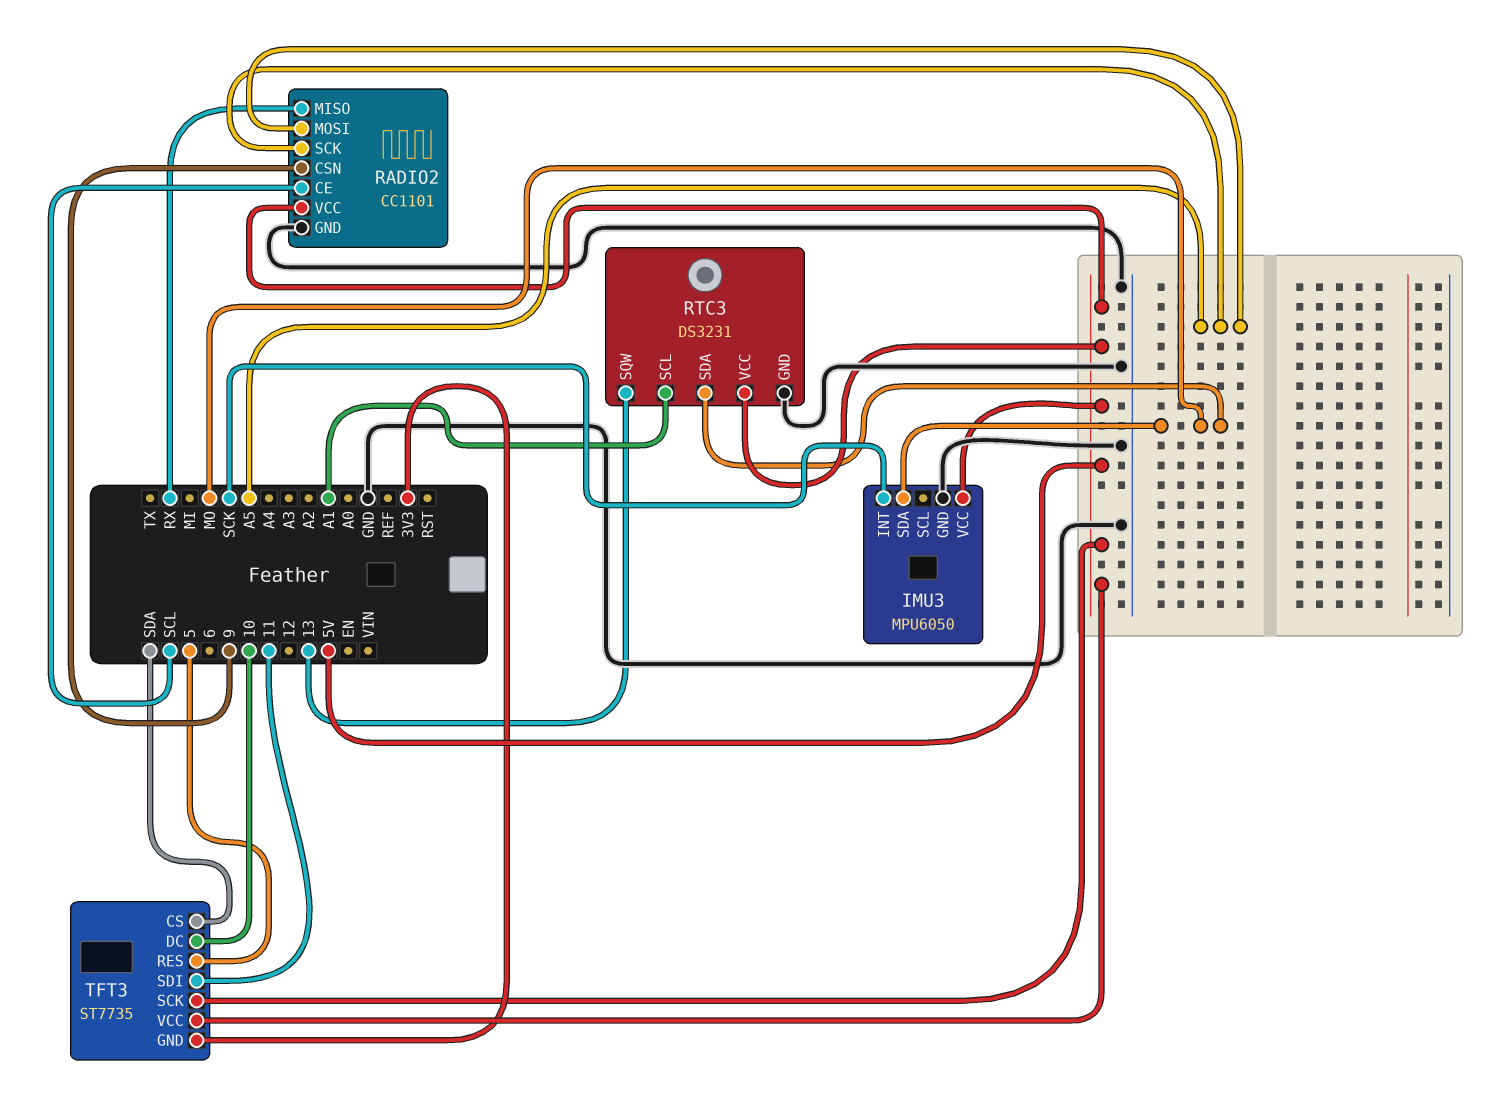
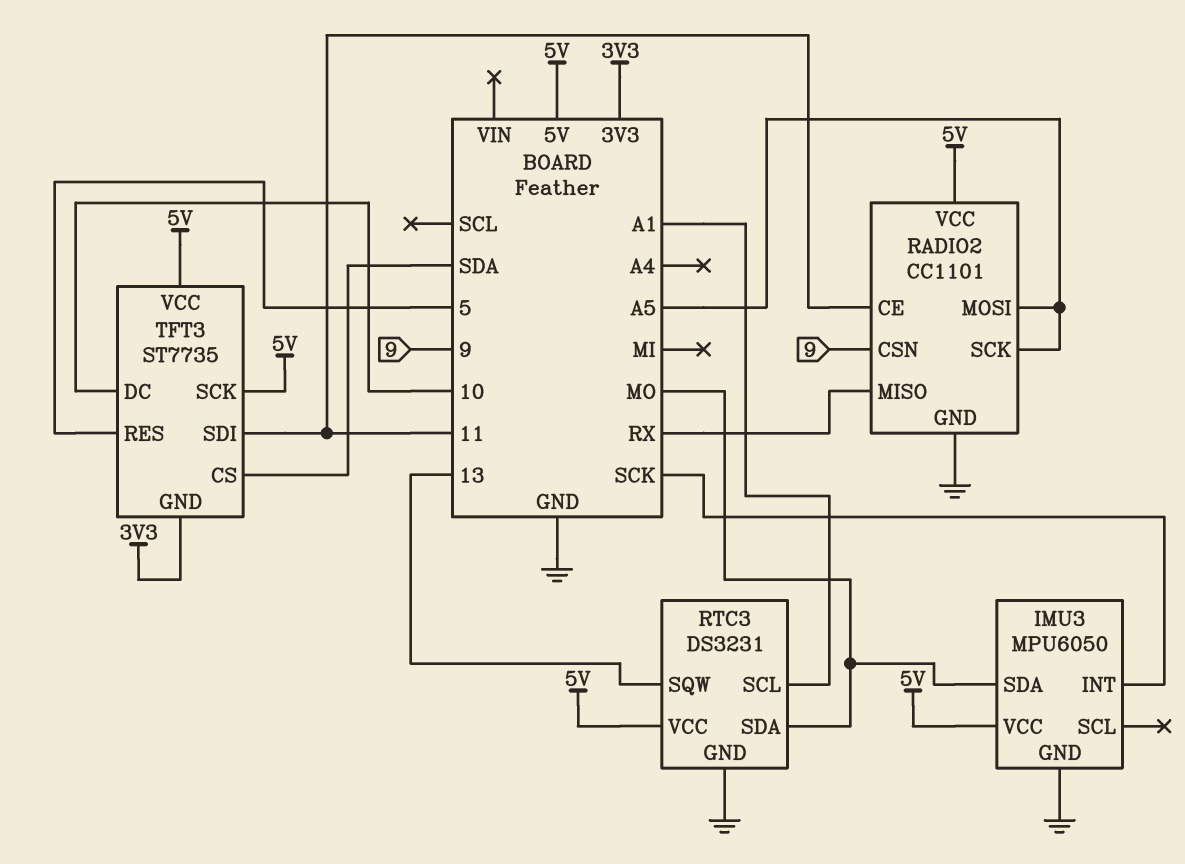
RADIO2 pin CE: SCL -> 11

